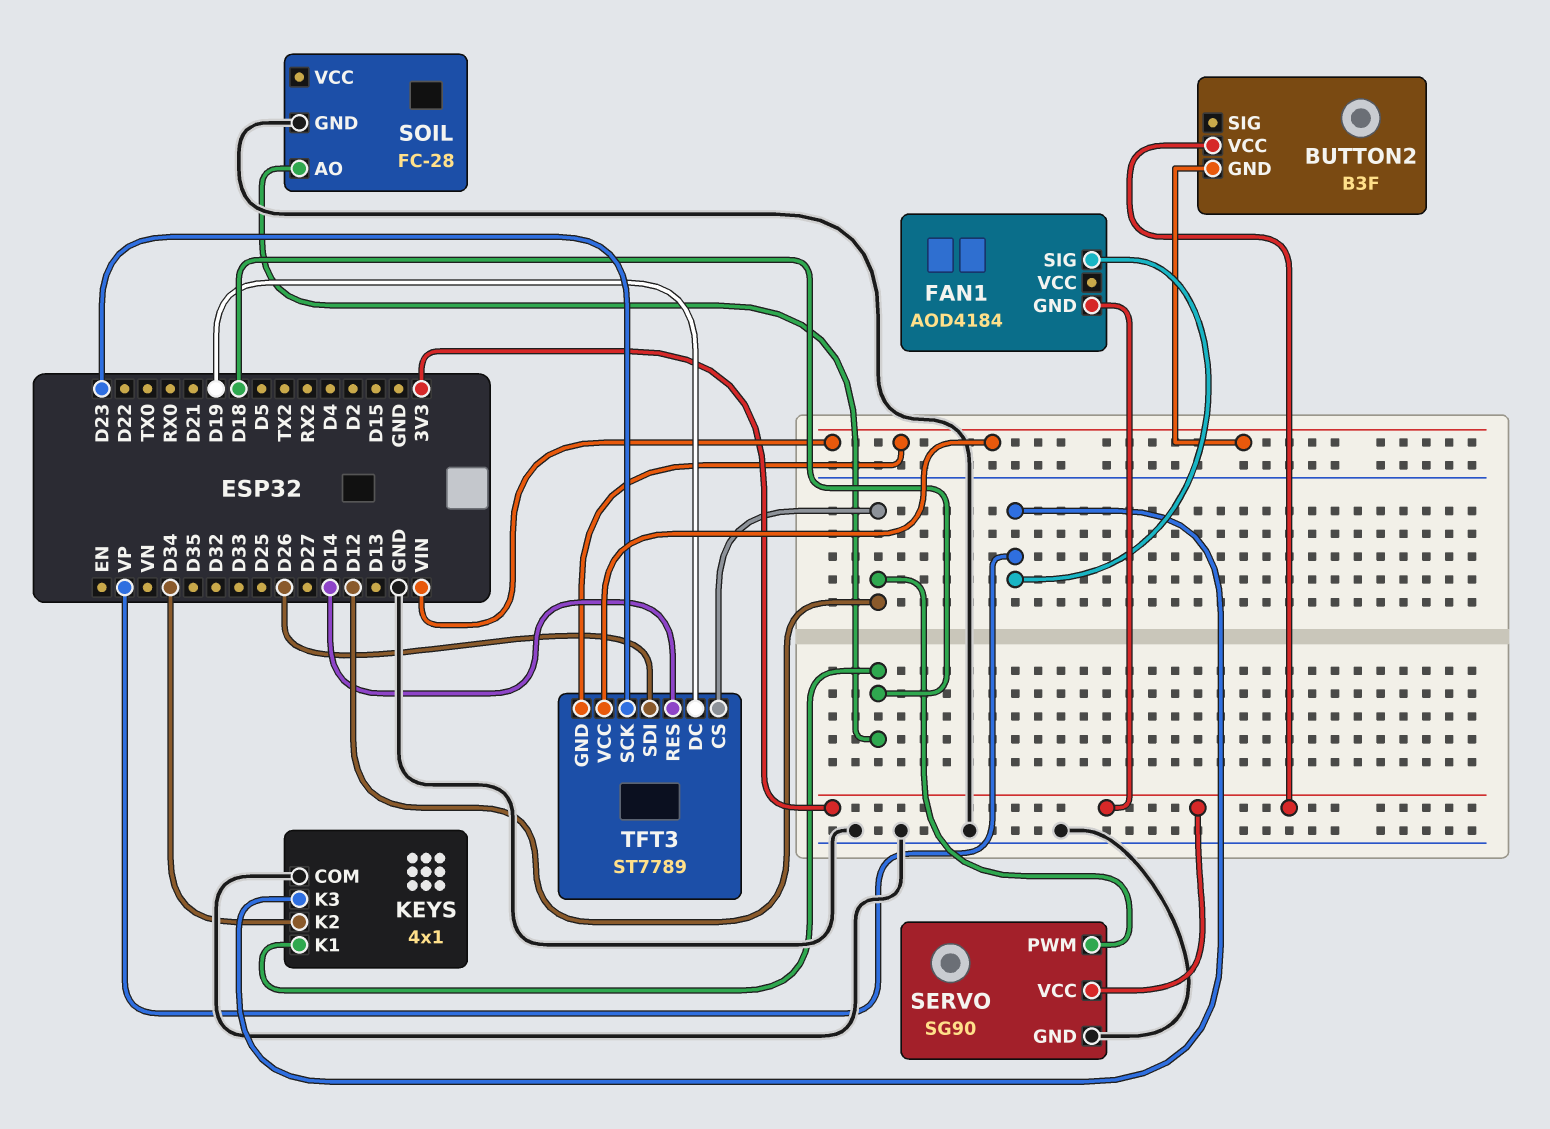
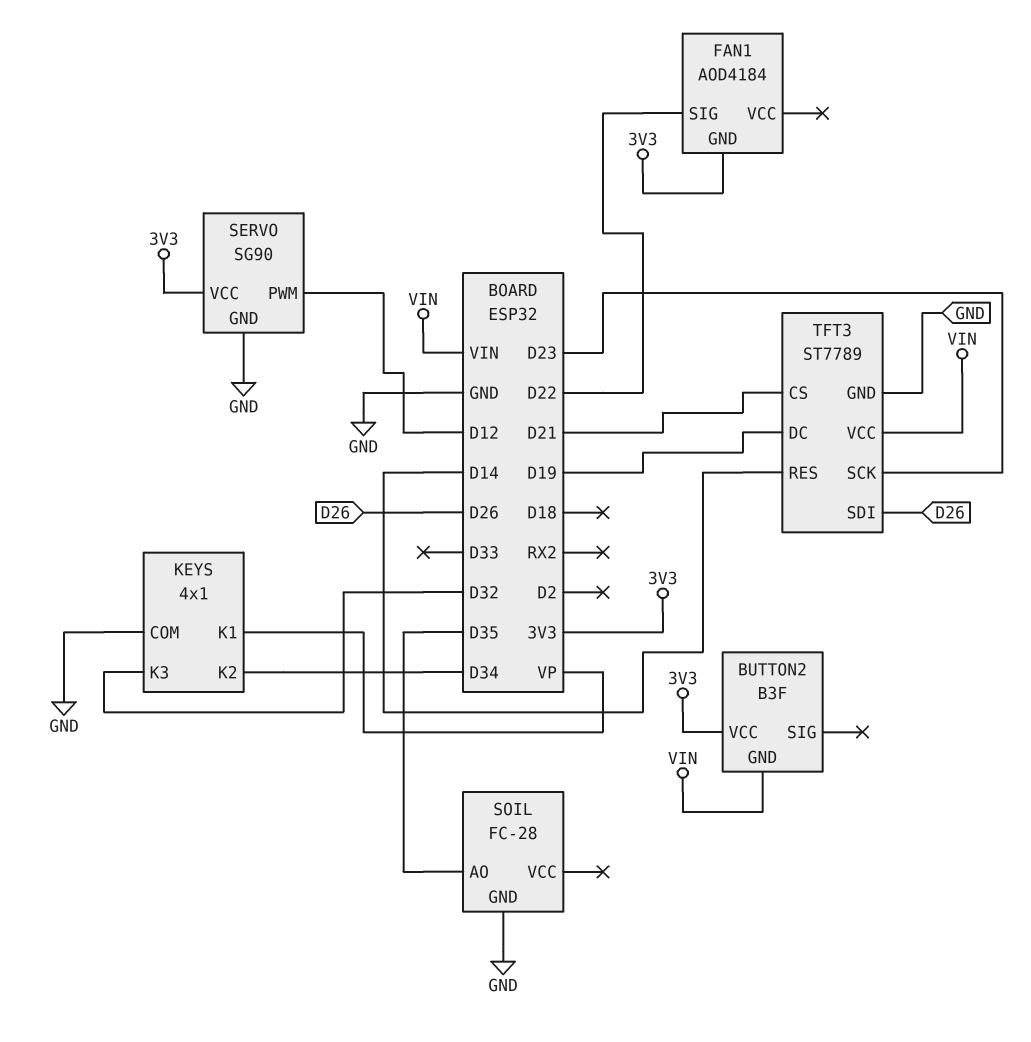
FAN1 pin SIG: VP -> D22
KEYS pin K1: D18 -> VP
KEYS pin K3: VP -> D32
SOIL pin AO: D18 -> D35
TFT3 pin CS: D12 -> D21
TFT3 pin GND: VIN -> GND

